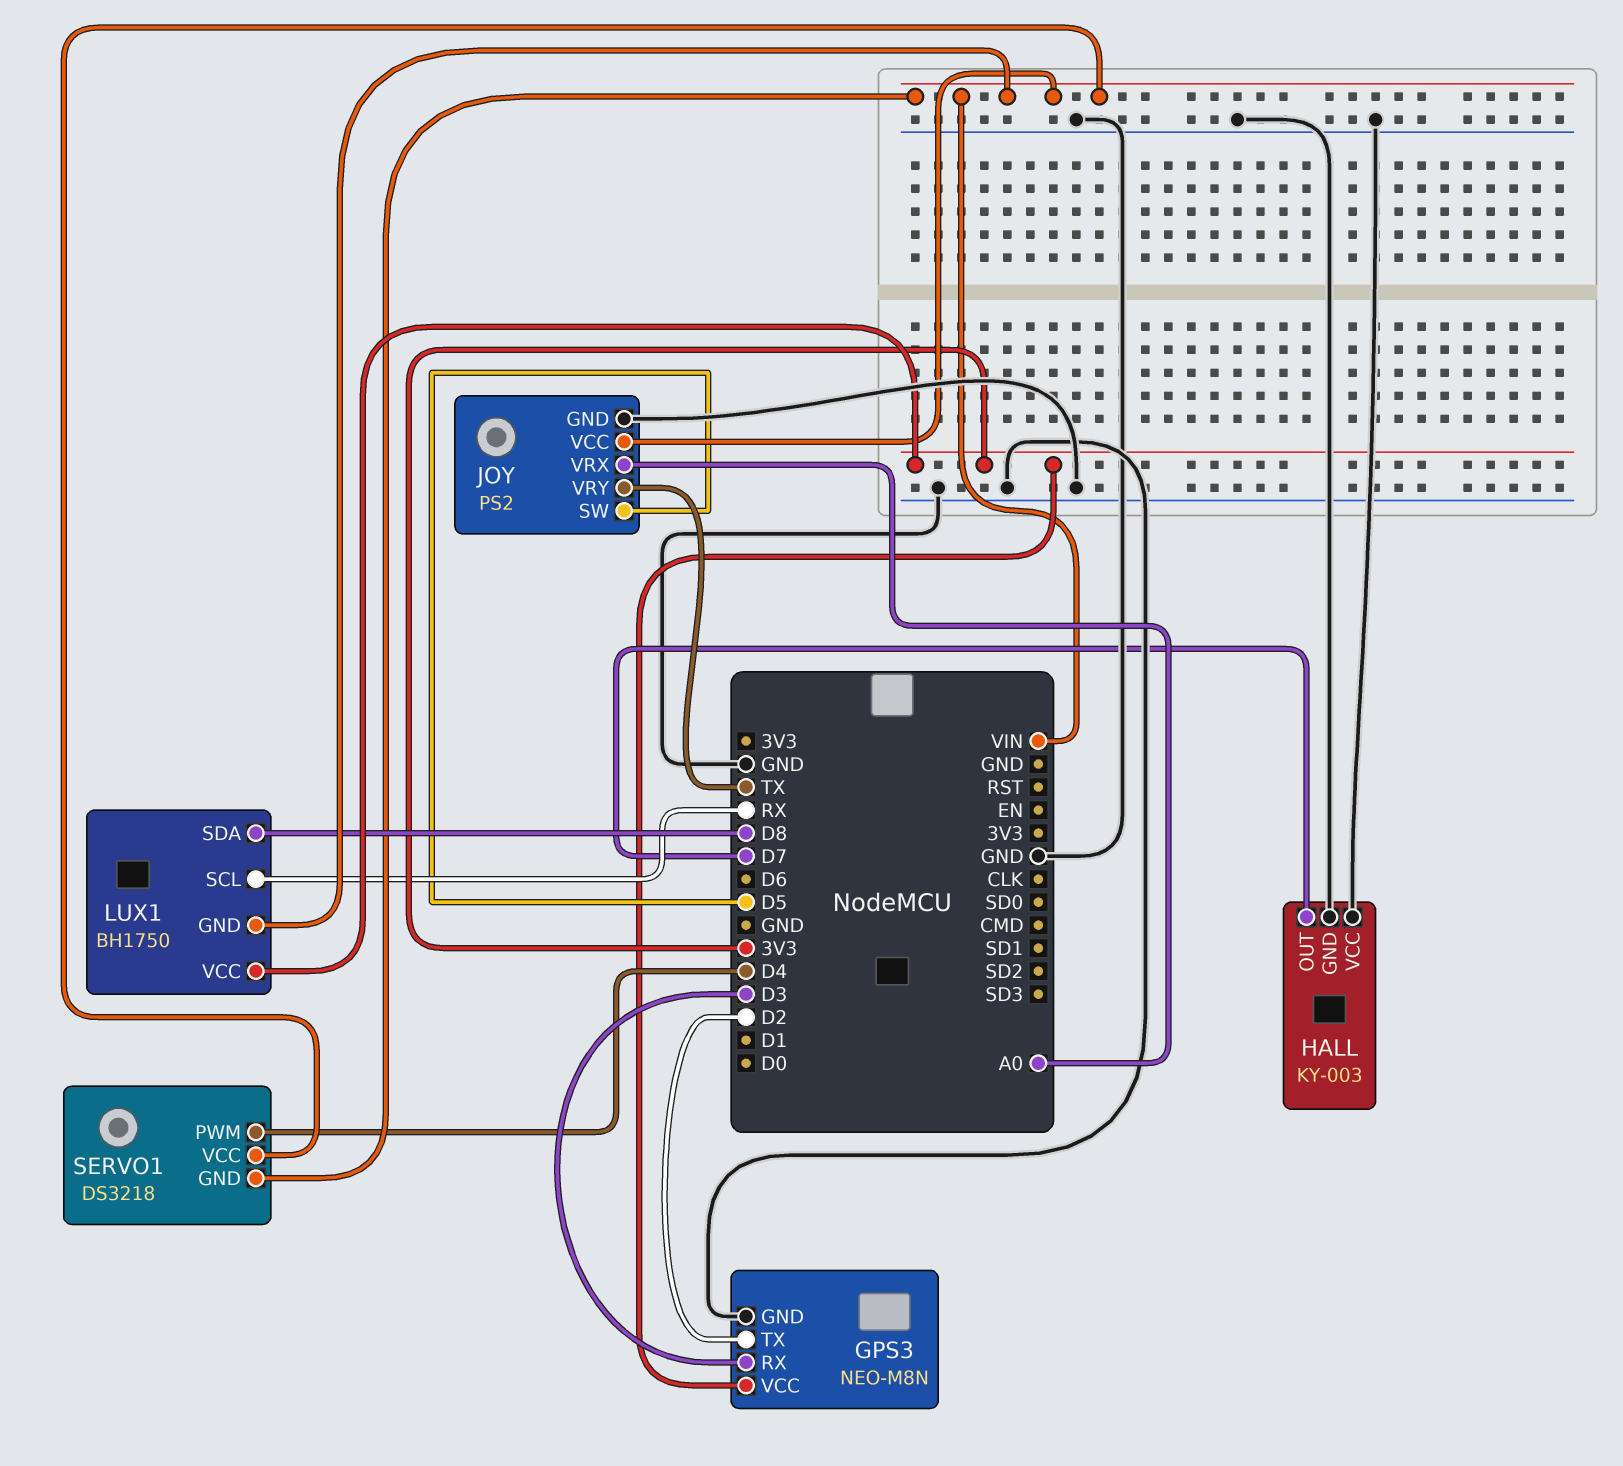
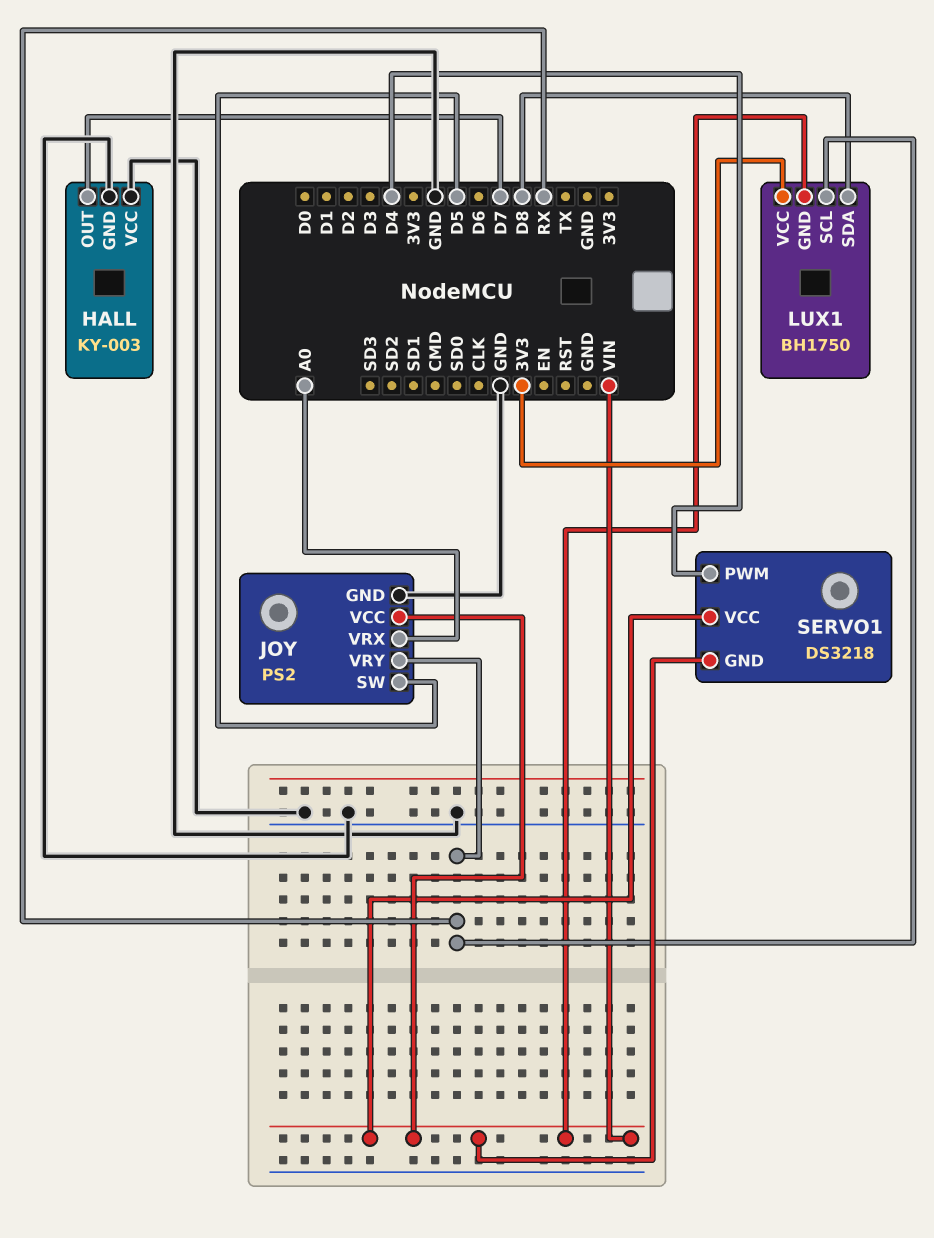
GPS3: NEO-M8N -> none
GPS3 pin GND: GND -> none
GPS3 pin RX: D3 -> none
GPS3 pin TX: D2 -> none
GPS3 pin VCC: 3V3 -> none
JOY pin VRY: TX -> RX

